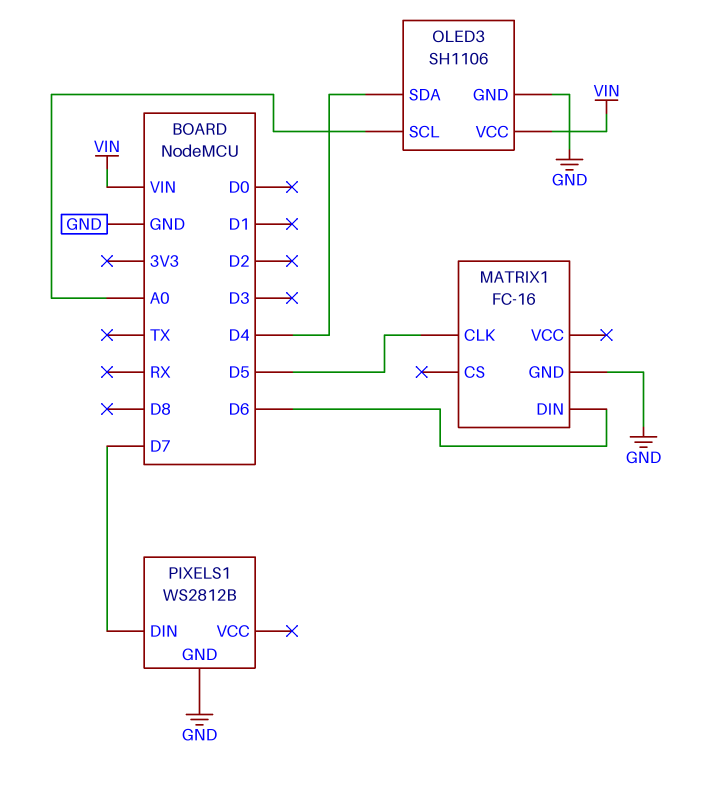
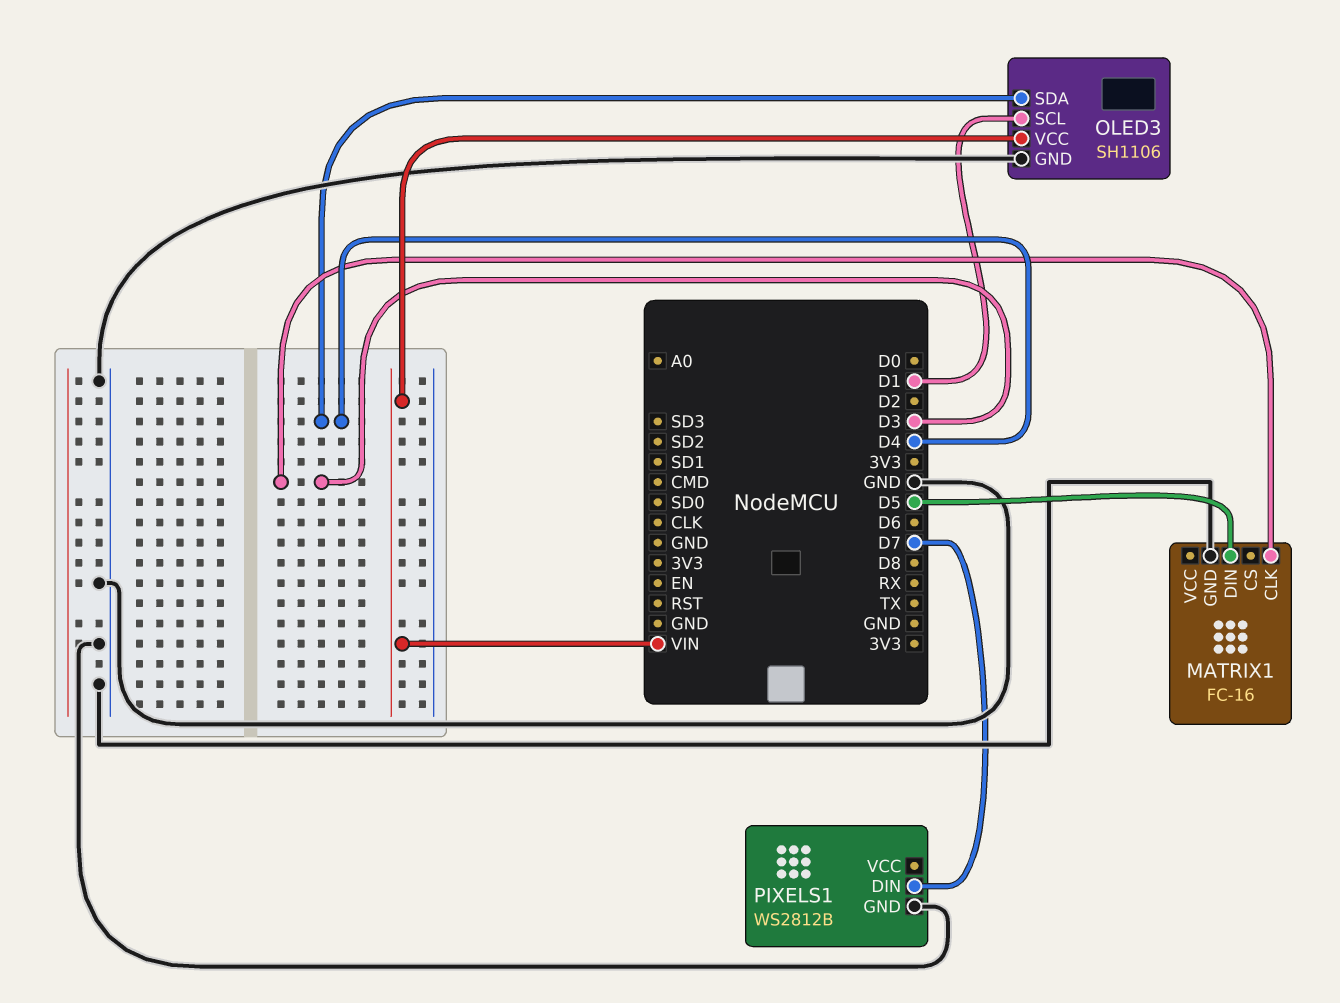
MATRIX1 pin CLK: D5 -> D3
MATRIX1 pin DIN: D6 -> D5
OLED3 pin SCL: A0 -> D1

